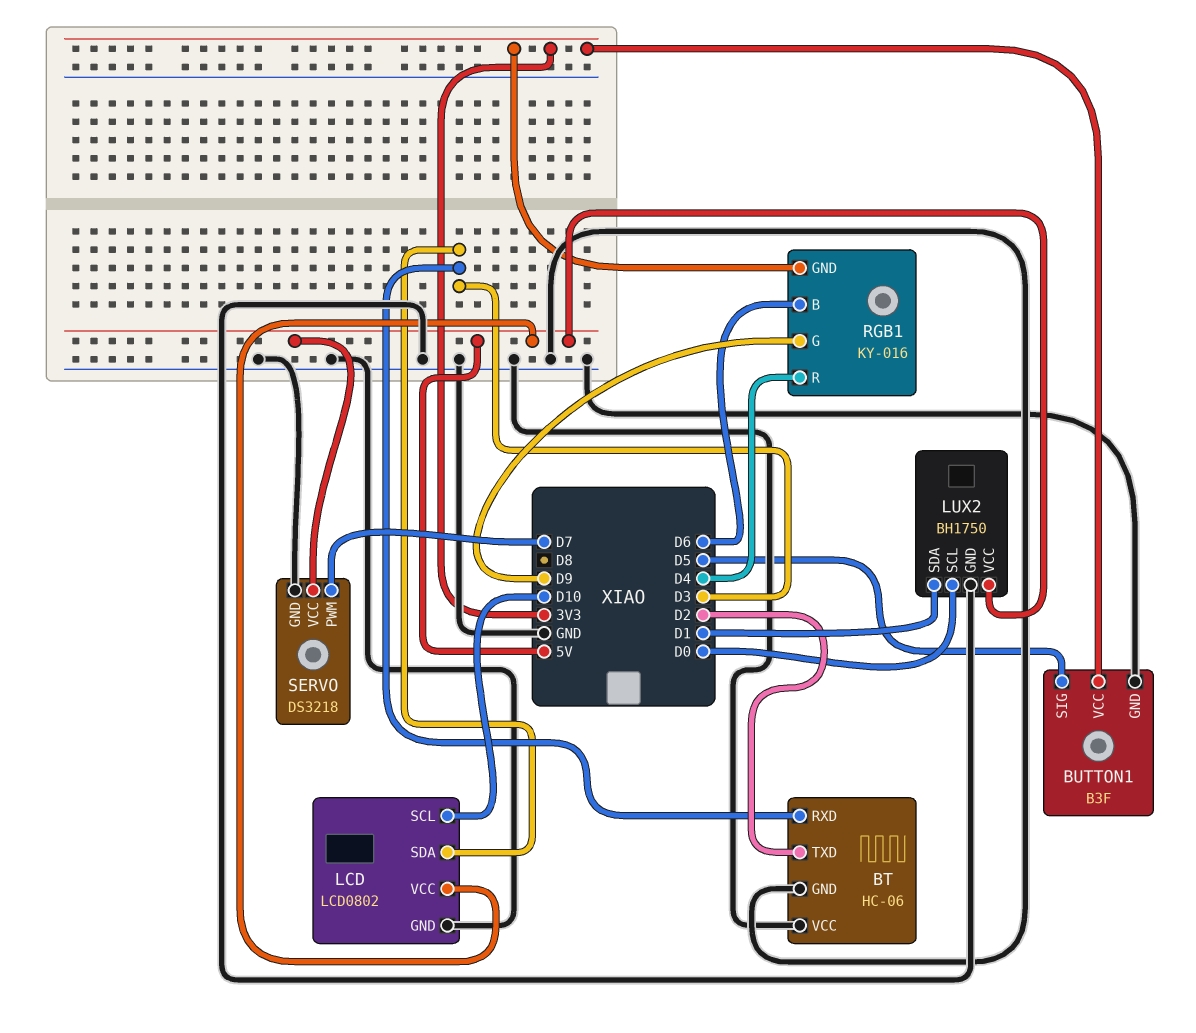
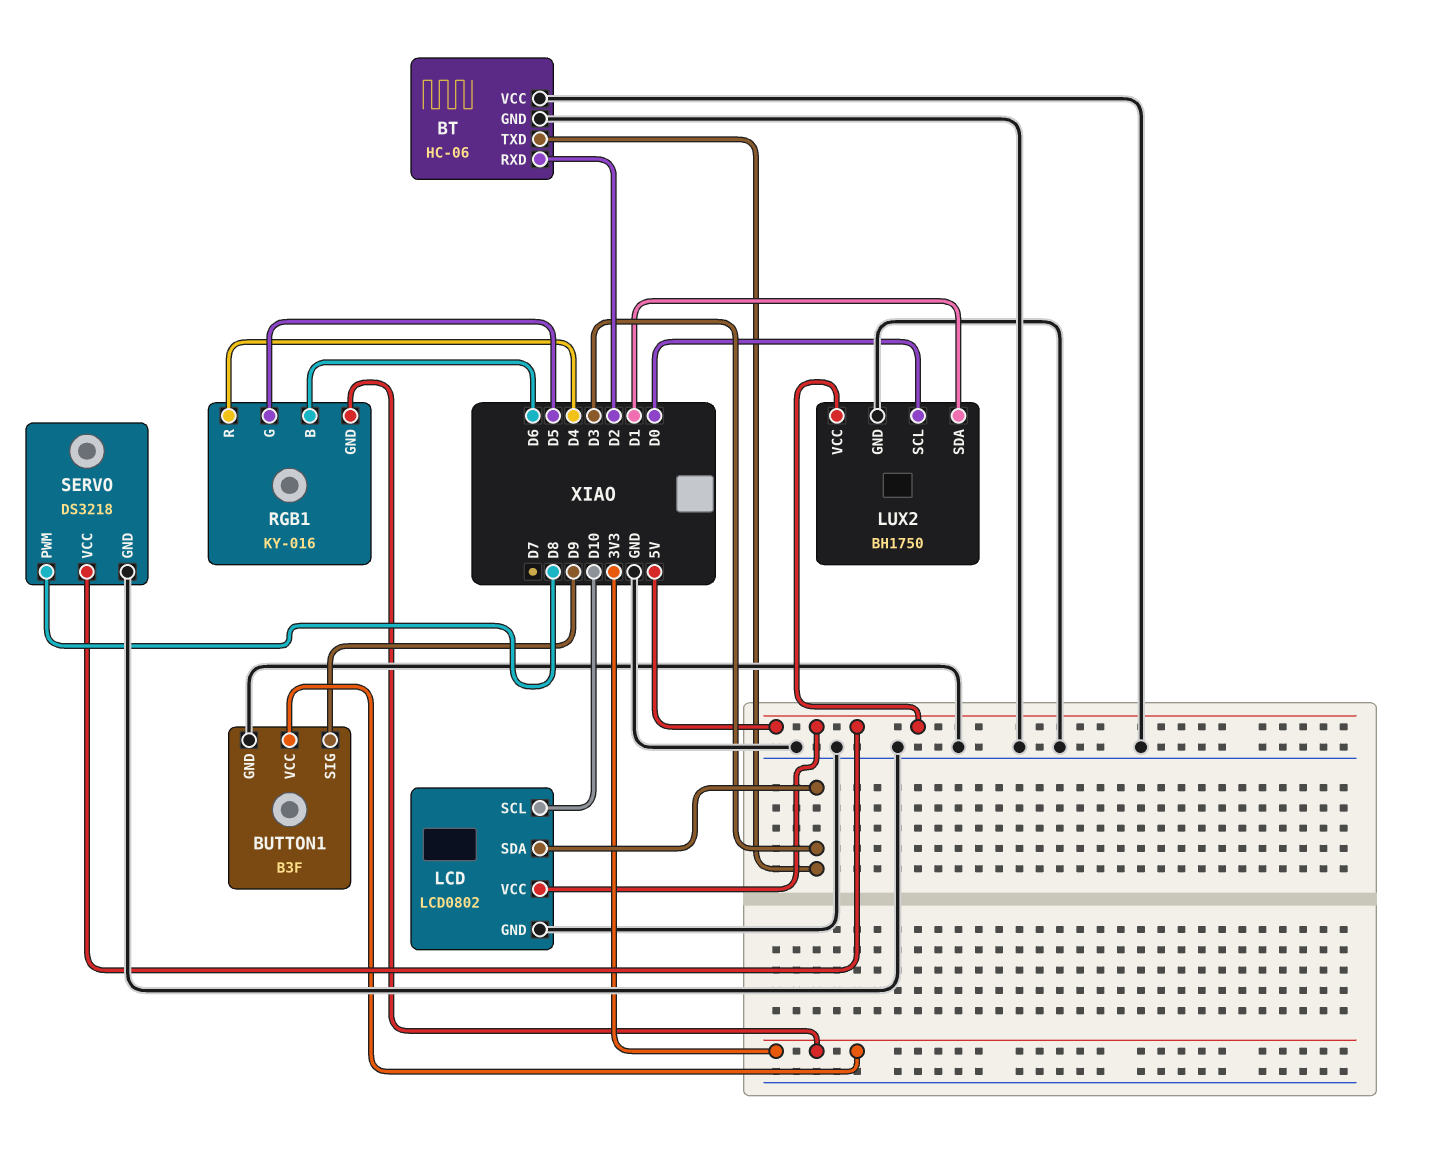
BT pin RXD: D3 -> D2
BT pin TXD: D2 -> D3
BUTTON1 pin SIG: D5 -> D9
RGB1 pin G: D9 -> D5
SERVO pin PWM: D7 -> D8

